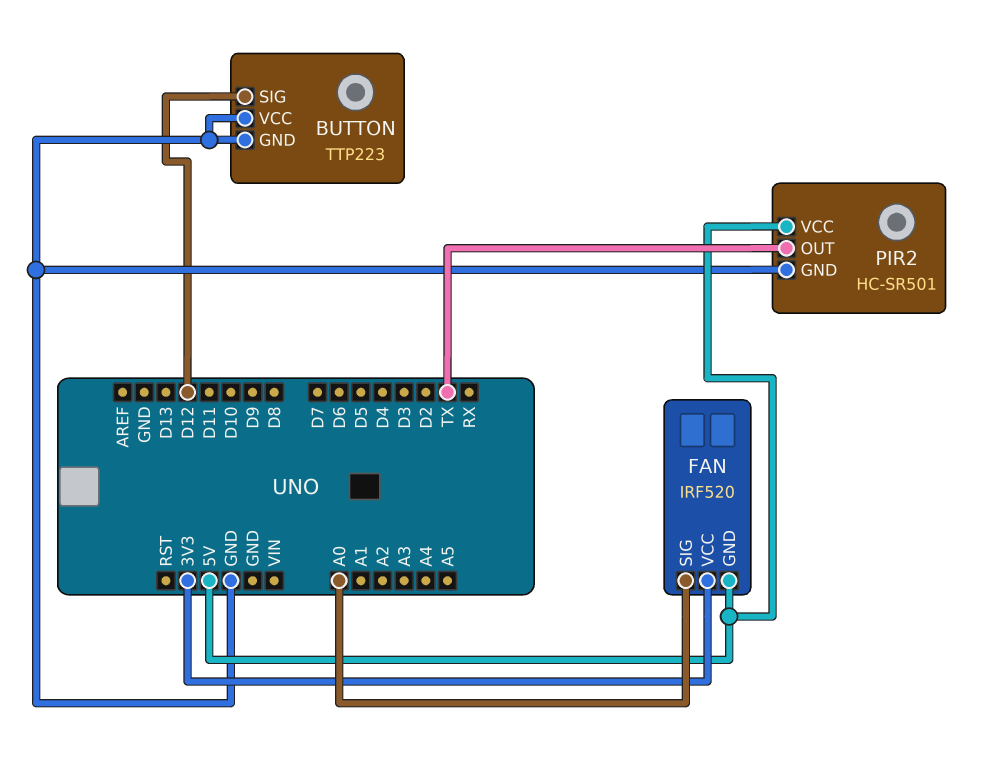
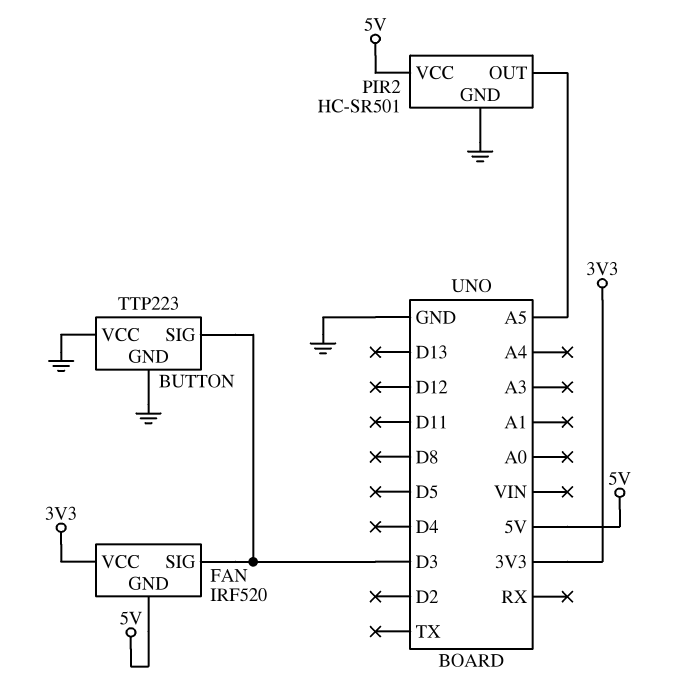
BUTTON pin SIG: D12 -> D3
FAN pin SIG: A0 -> D3
PIR2 pin OUT: TX -> A5

